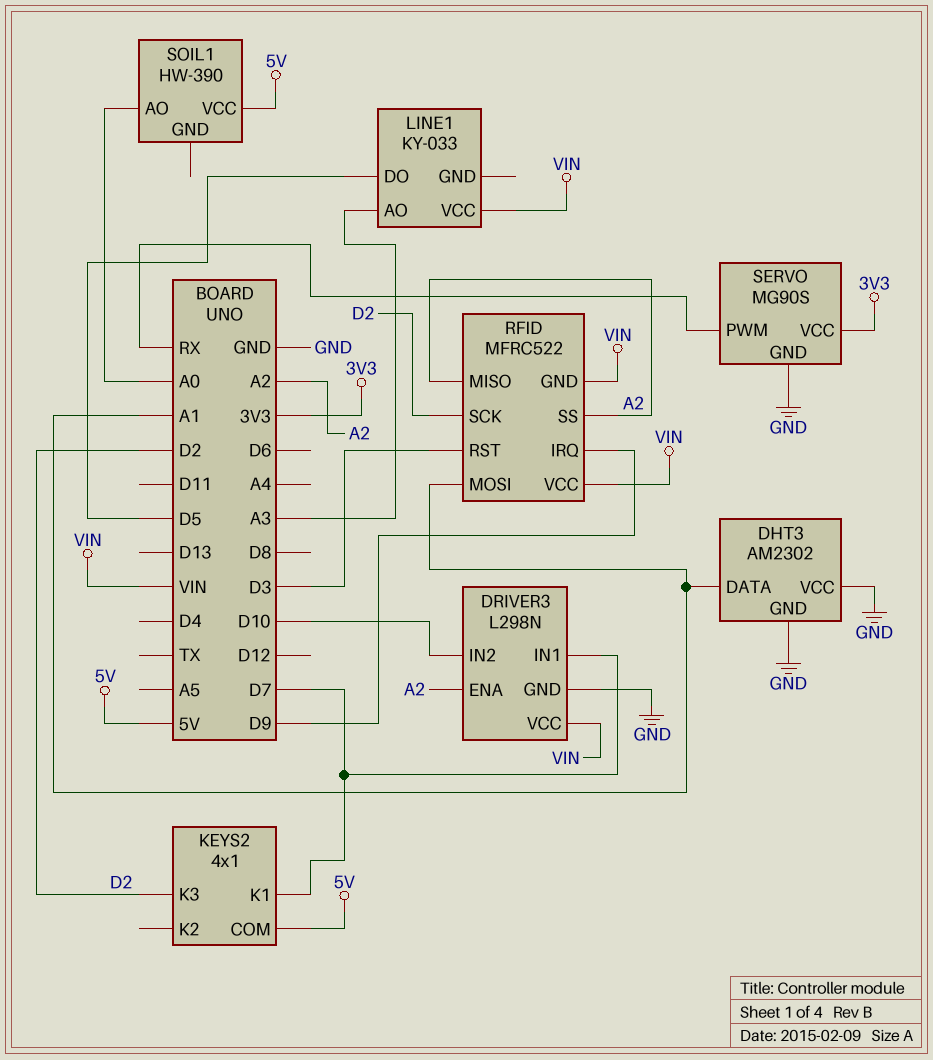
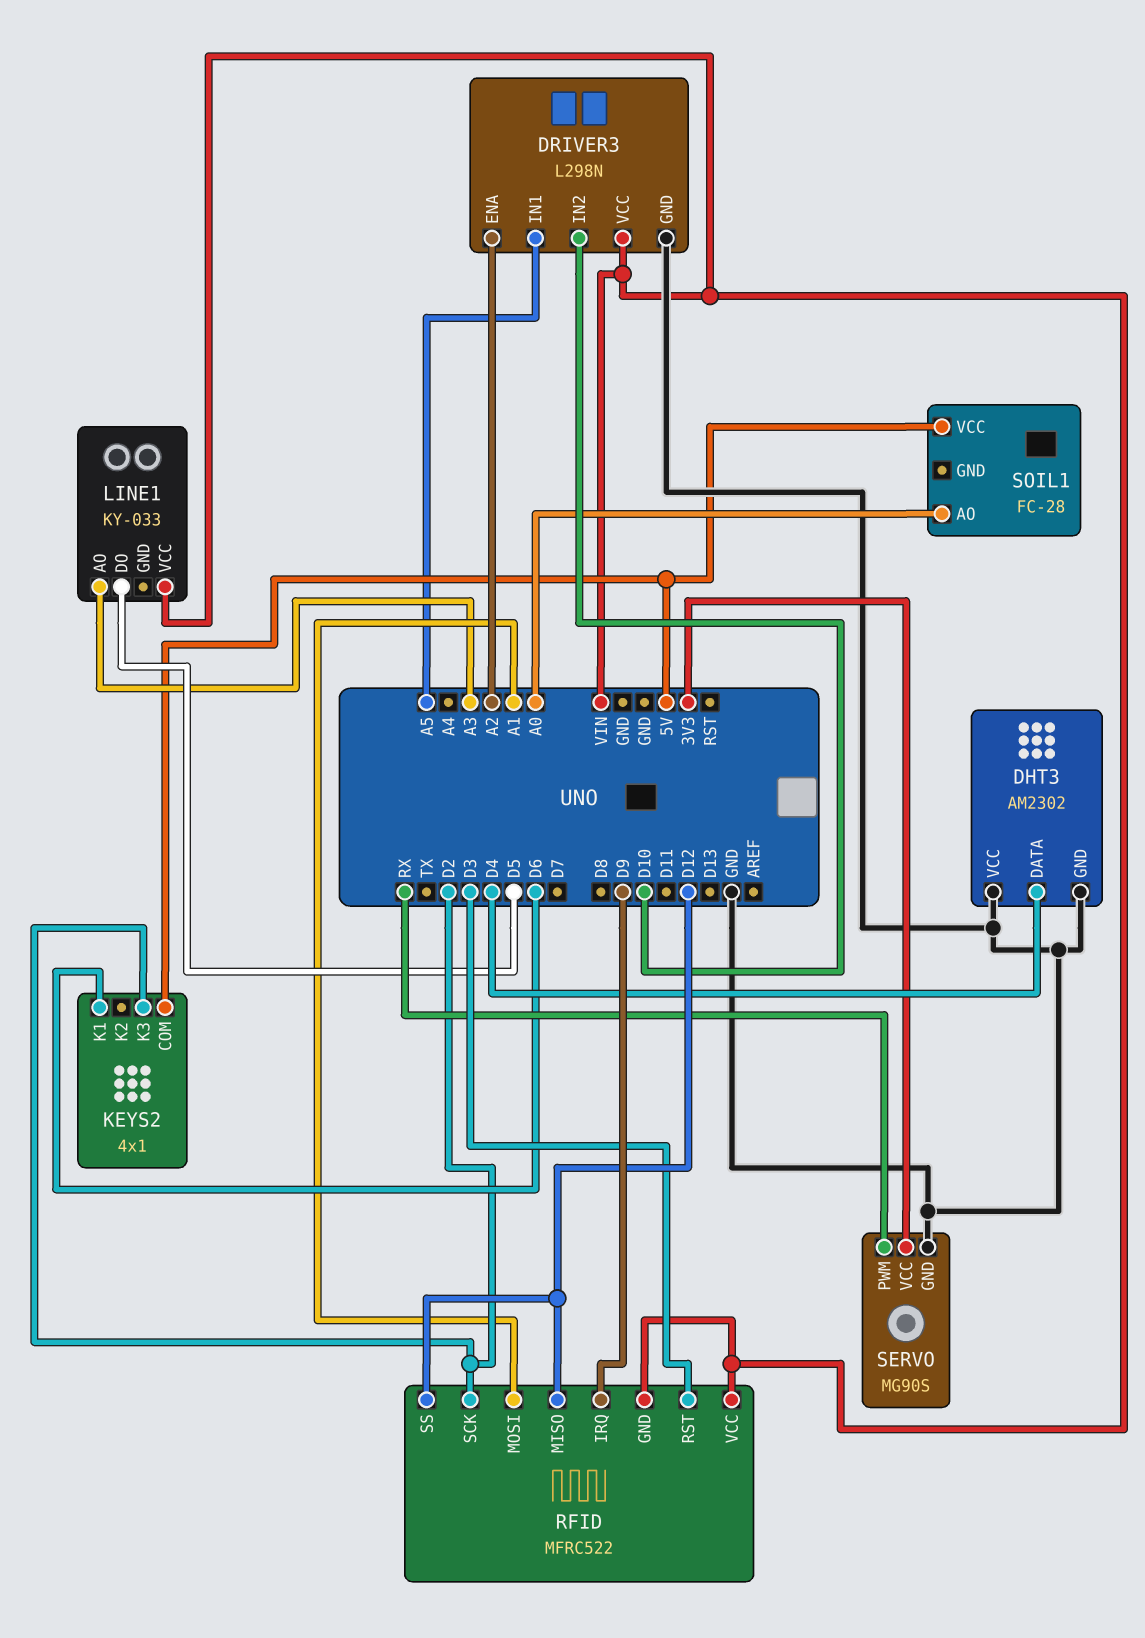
DHT3 pin DATA: A1 -> D4
DRIVER3 pin IN1: D7 -> A5
KEYS2 pin K1: D7 -> D6
RFID pin MISO: A2 -> D12
RFID pin SS: A2 -> D12
SOIL1: HW-390 -> FC-28

